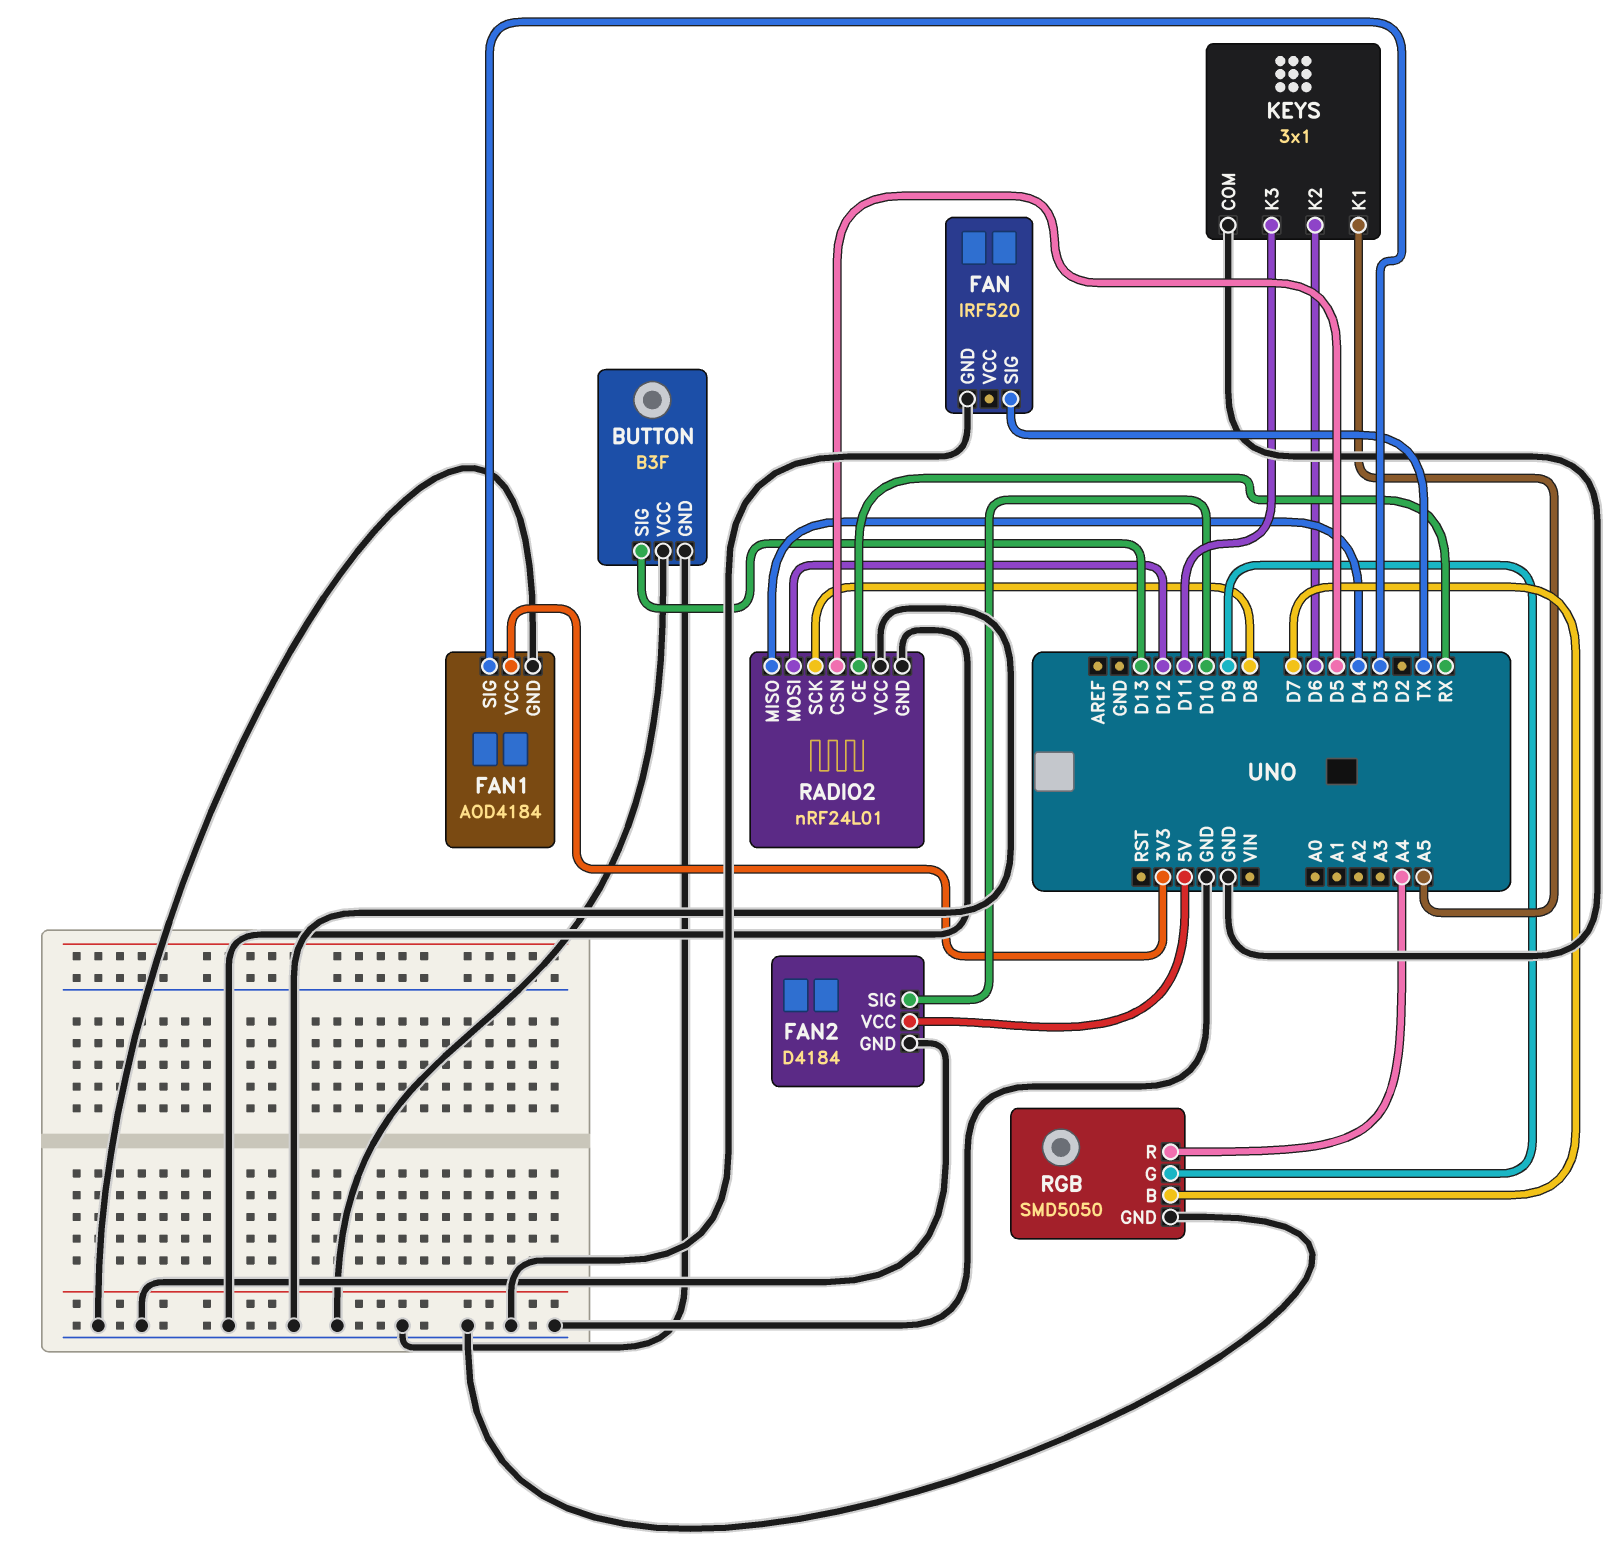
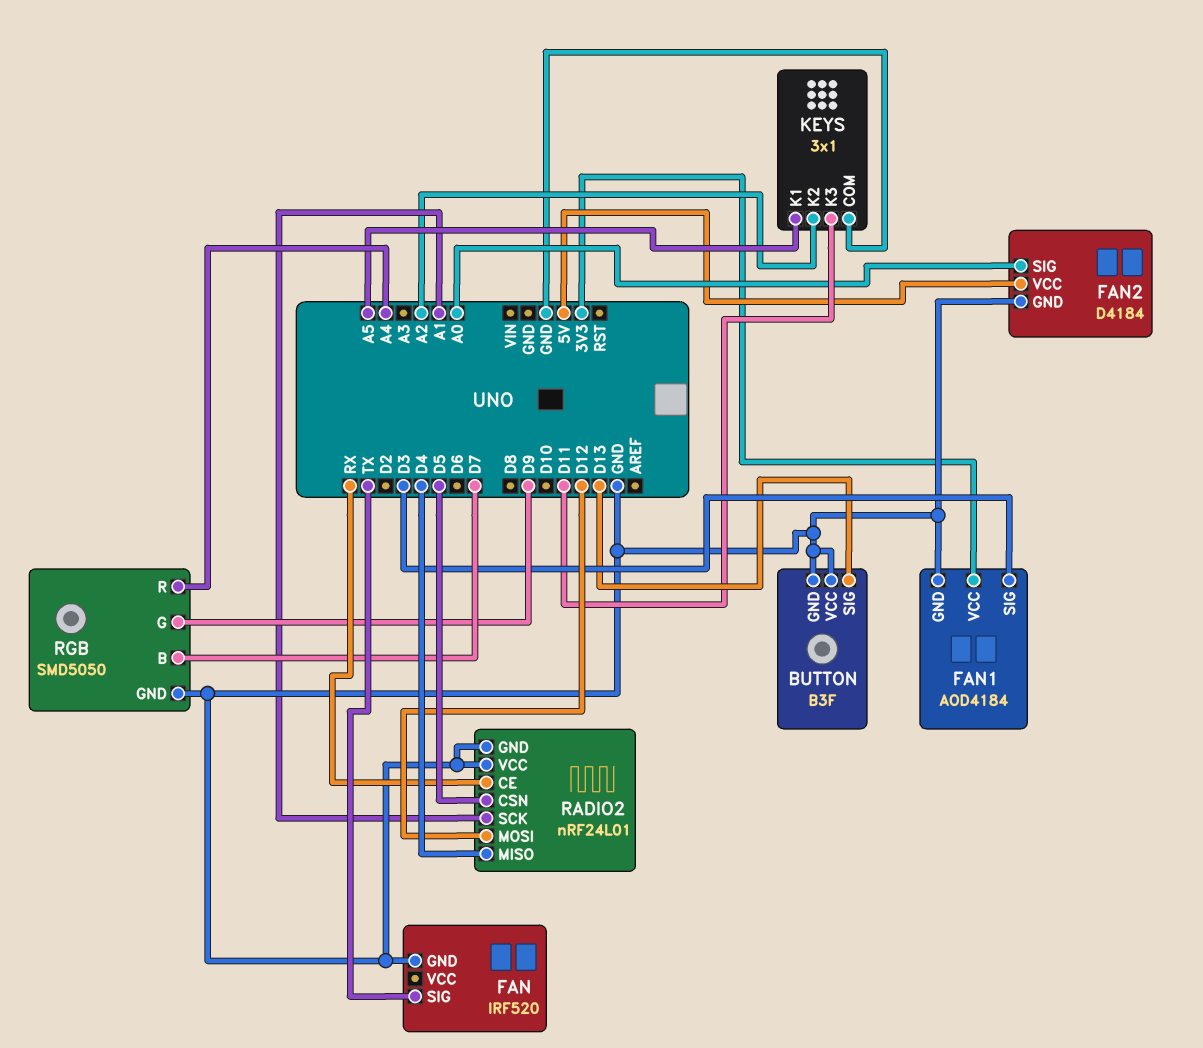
FAN2 pin SIG: D10 -> A0
KEYS pin K2: D6 -> A2
RADIO2 pin SCK: D8 -> A1

